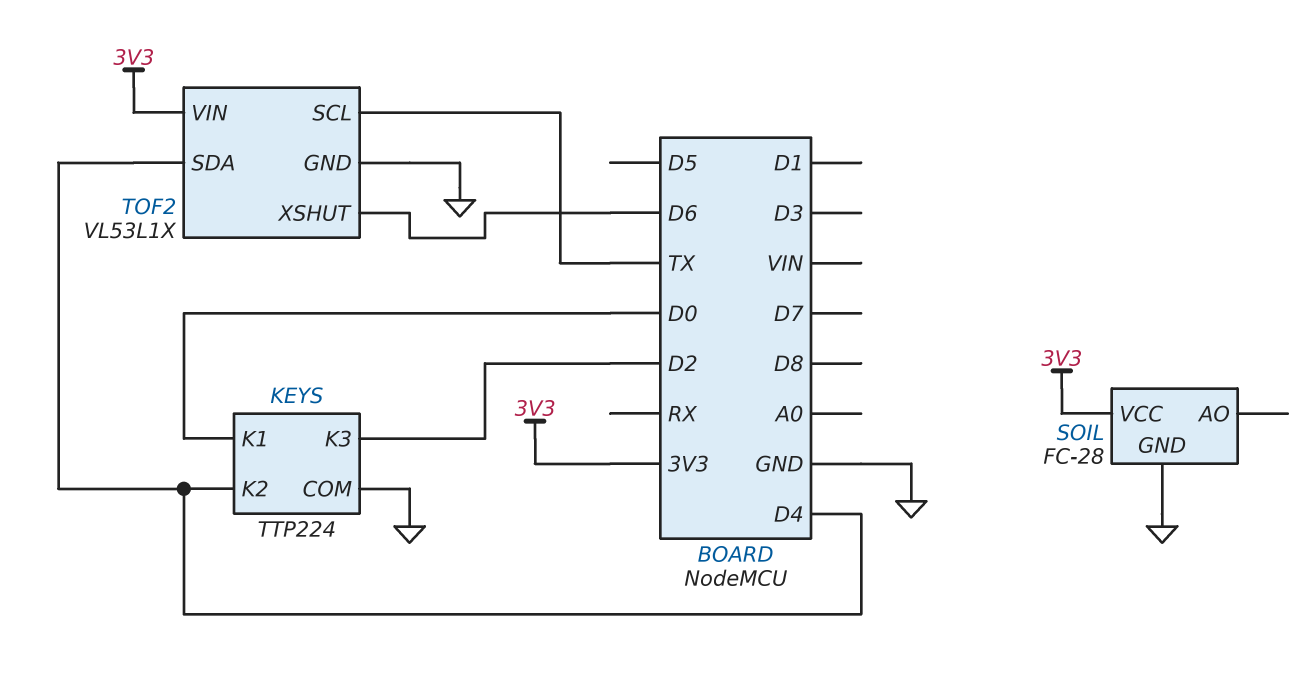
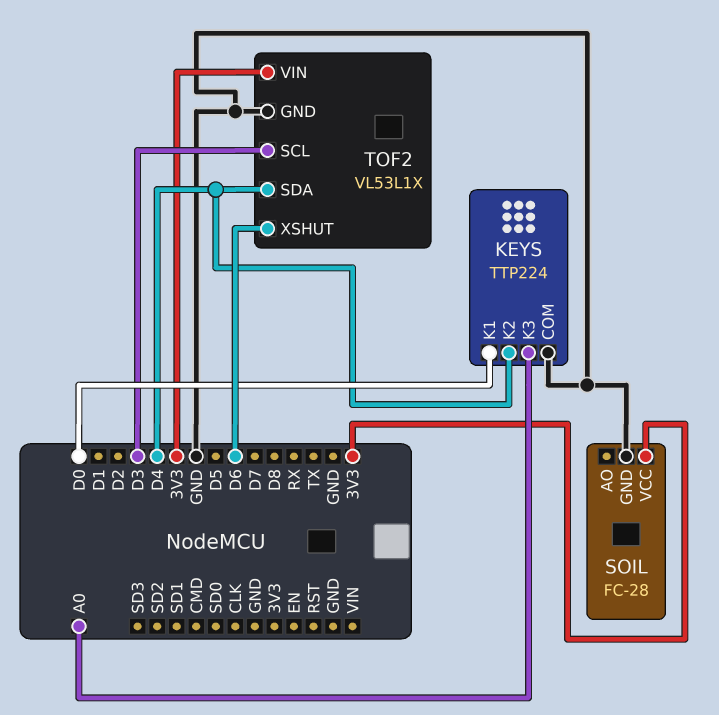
KEYS pin K3: D2 -> A0
TOF2 pin SCL: TX -> D3

